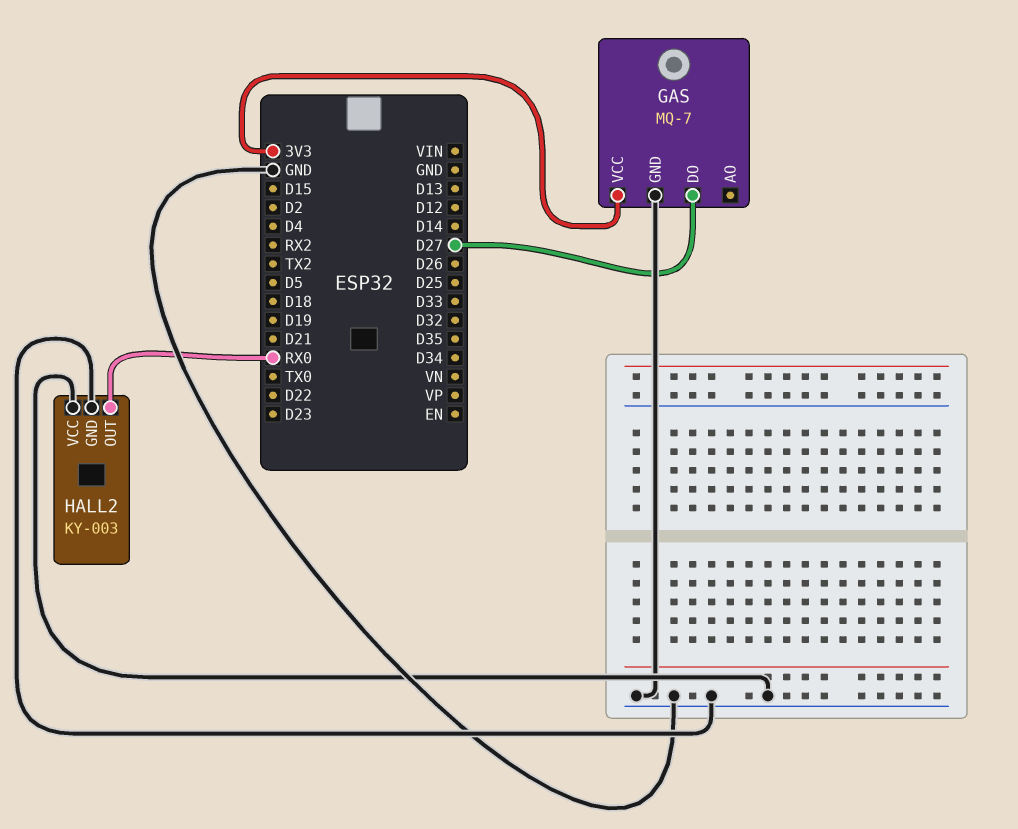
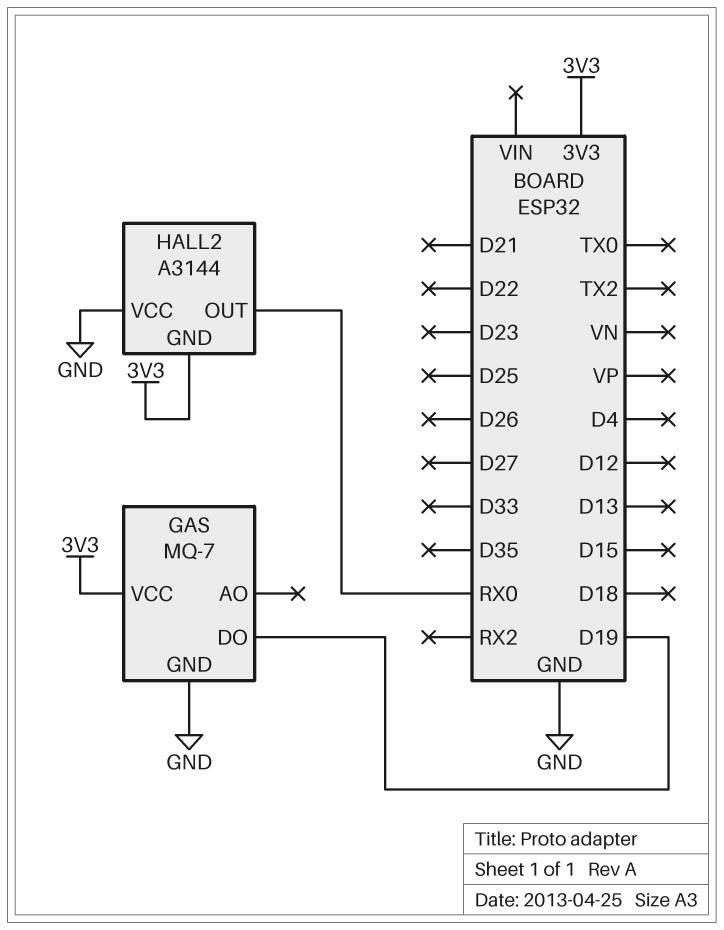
GAS pin DO: D27 -> D19
HALL2: KY-003 -> A3144
HALL2 pin GND: GND -> 3V3

